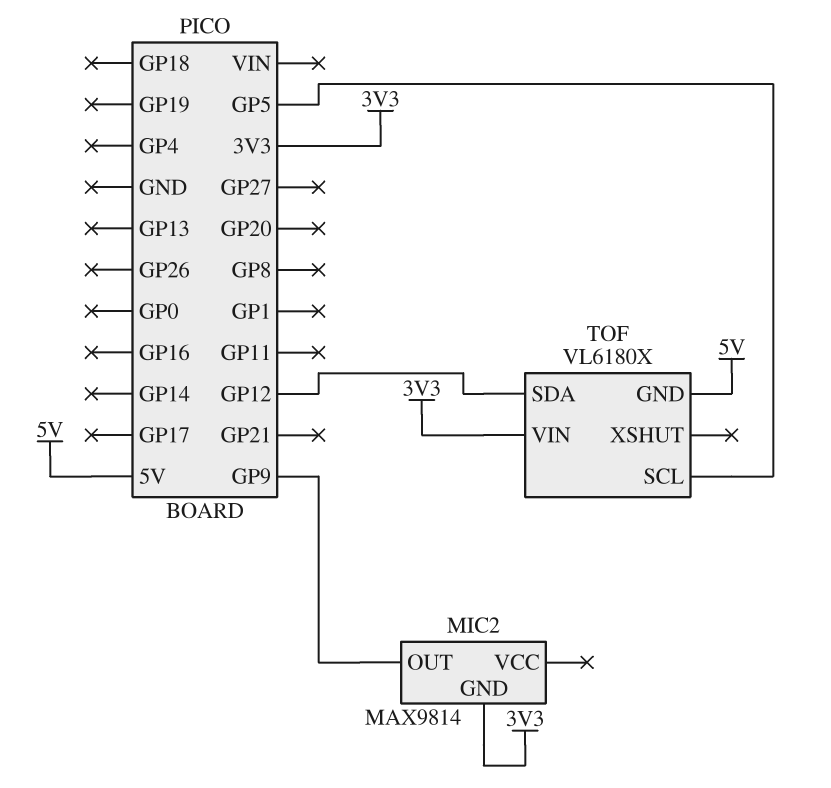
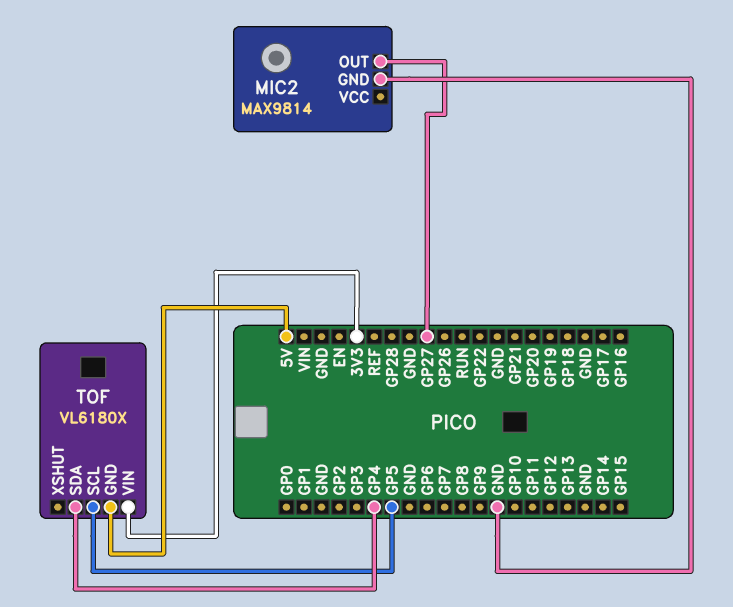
MIC2 pin GND: 3V3 -> GND
MIC2 pin OUT: GP9 -> GP27
TOF pin SDA: GP12 -> GP4

